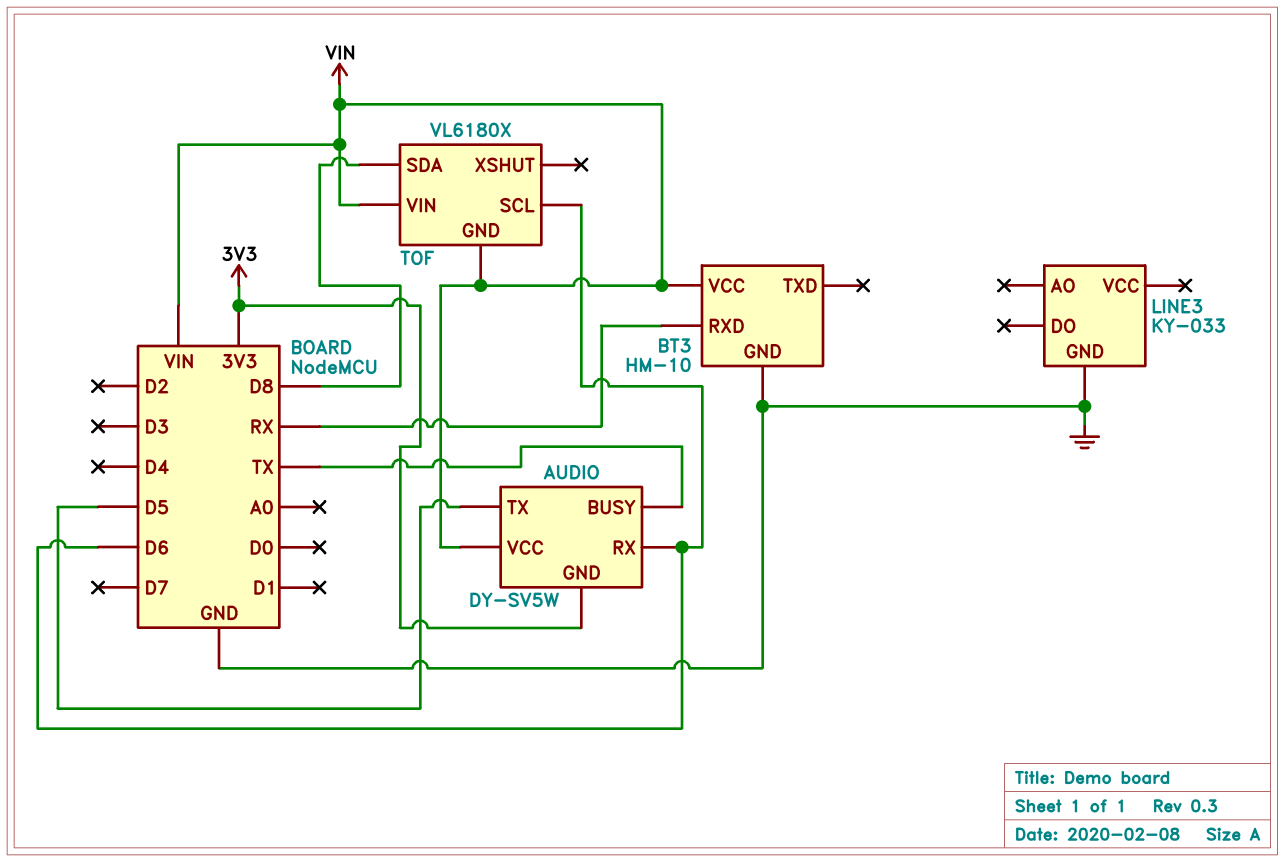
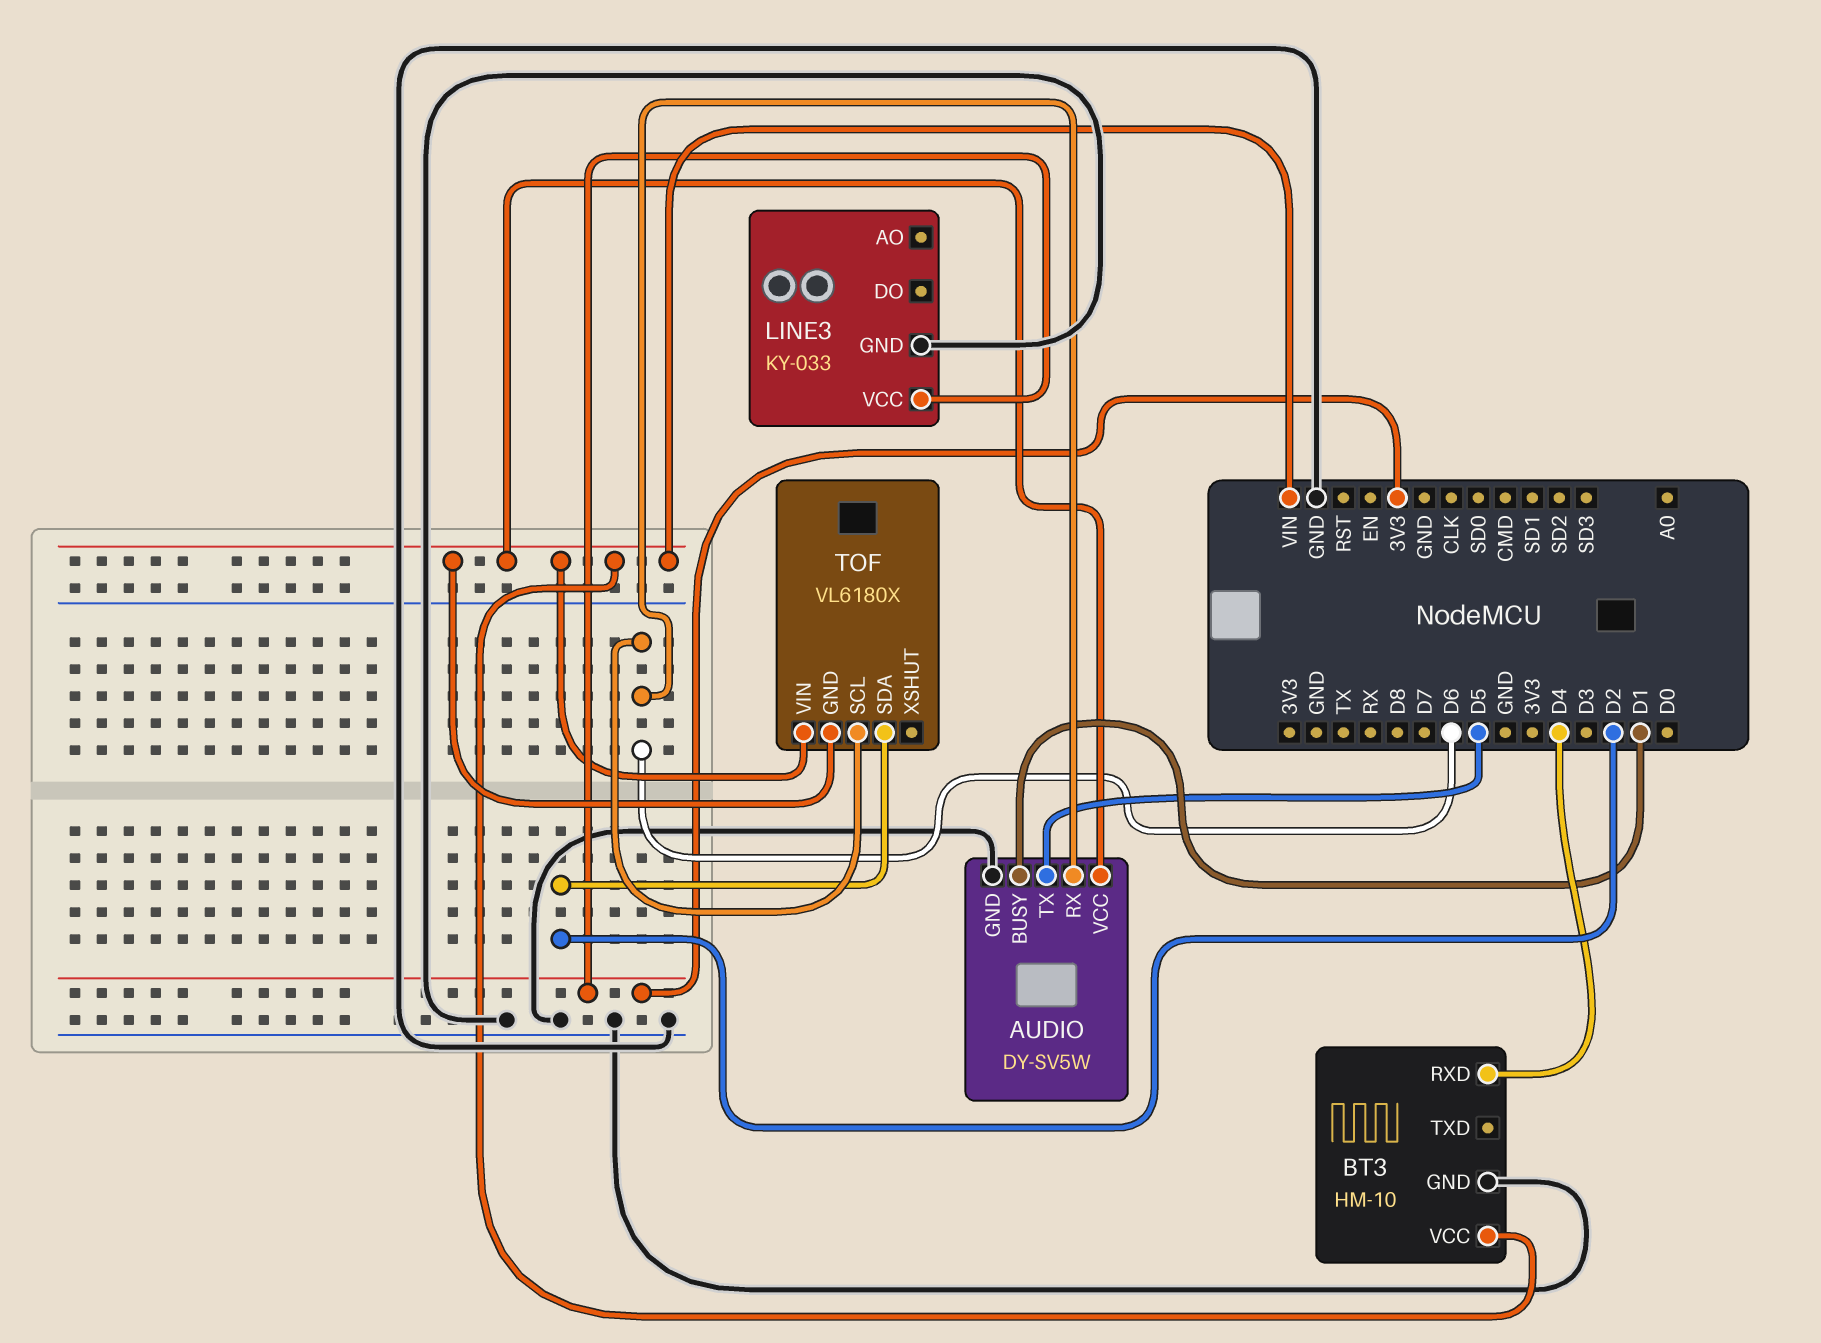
AUDIO pin BUSY: TX -> D1
AUDIO pin GND: 3V3 -> GND
BT3 pin RXD: RX -> D4
LINE3 pin VCC: none -> 3V3
TOF pin SDA: D8 -> D2

